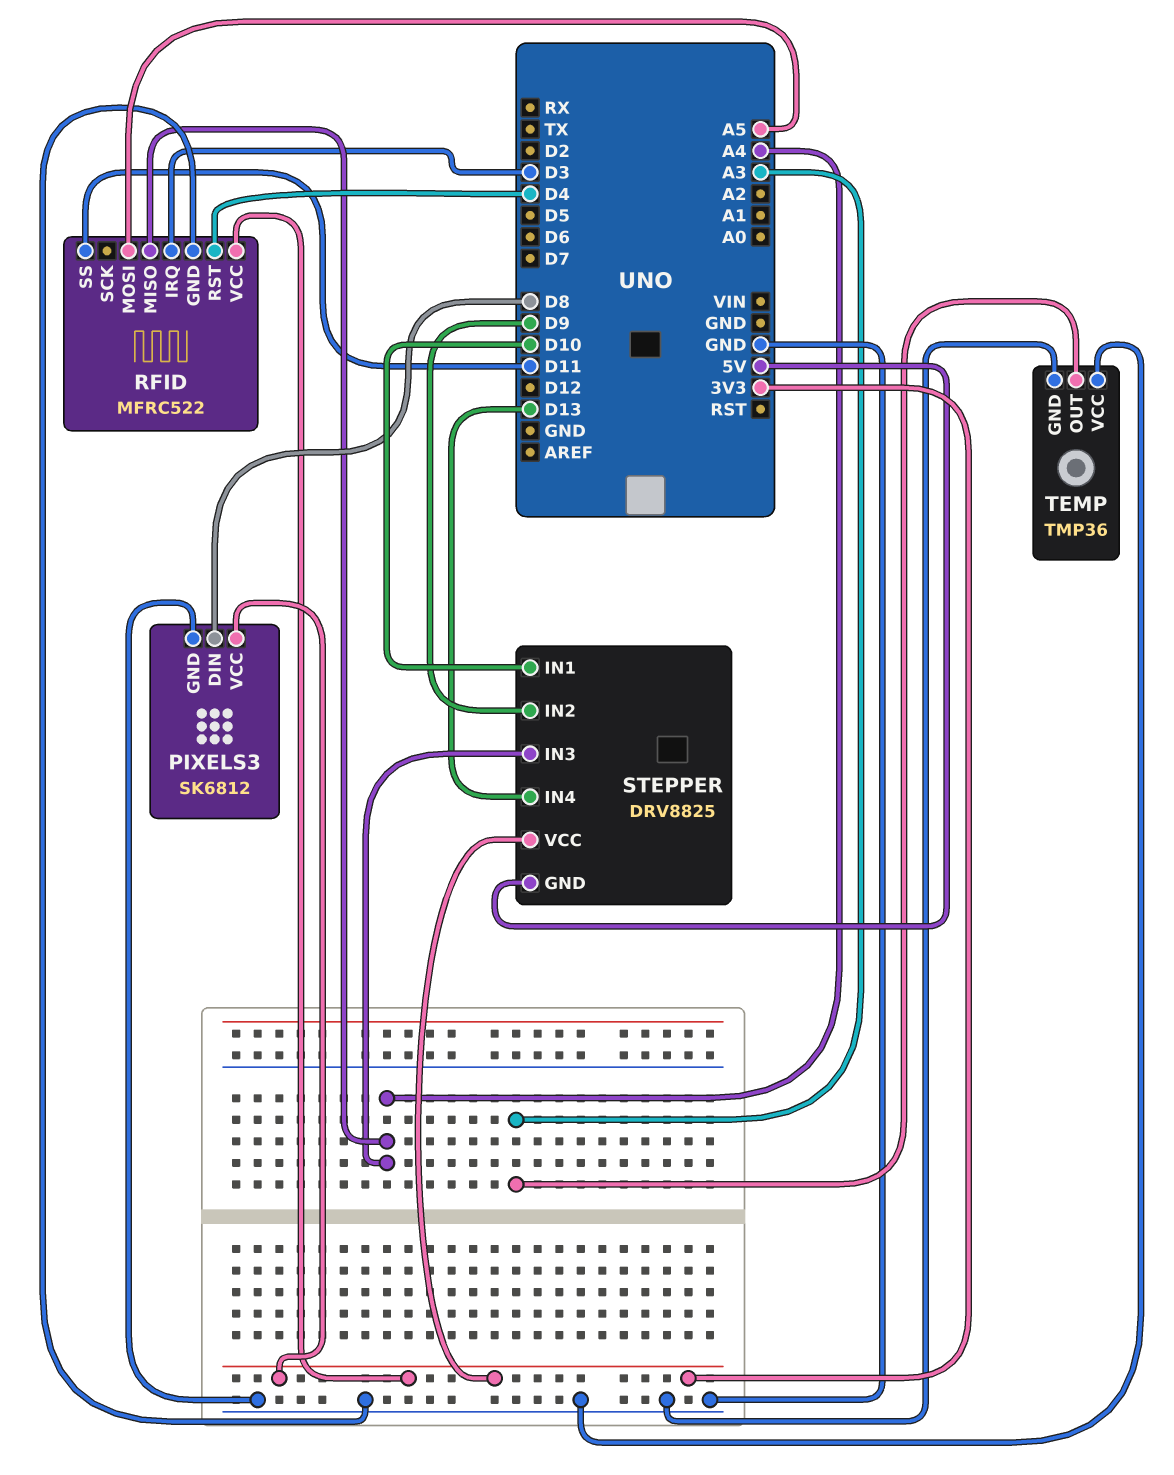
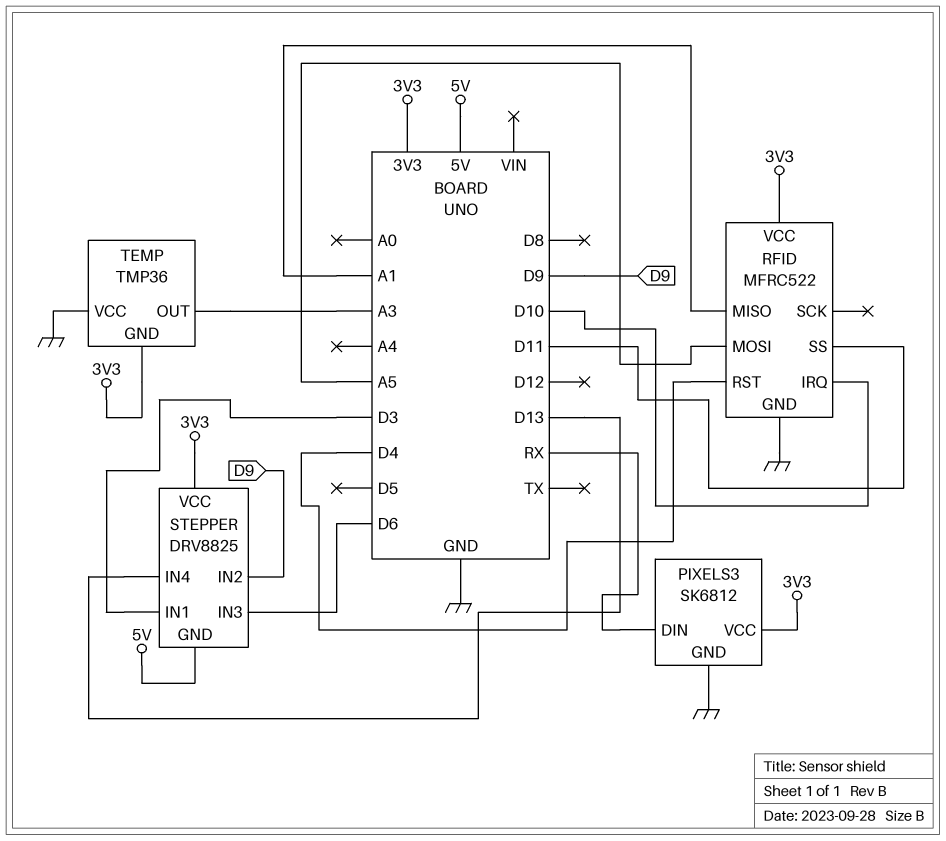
PIXELS3 pin DIN: D8 -> RX
RFID pin IRQ: D3 -> D10
RFID pin MISO: A4 -> A1
STEPPER pin IN1: D10 -> D3
STEPPER pin IN3: A4 -> D6
TEMP pin GND: GND -> 3V3

